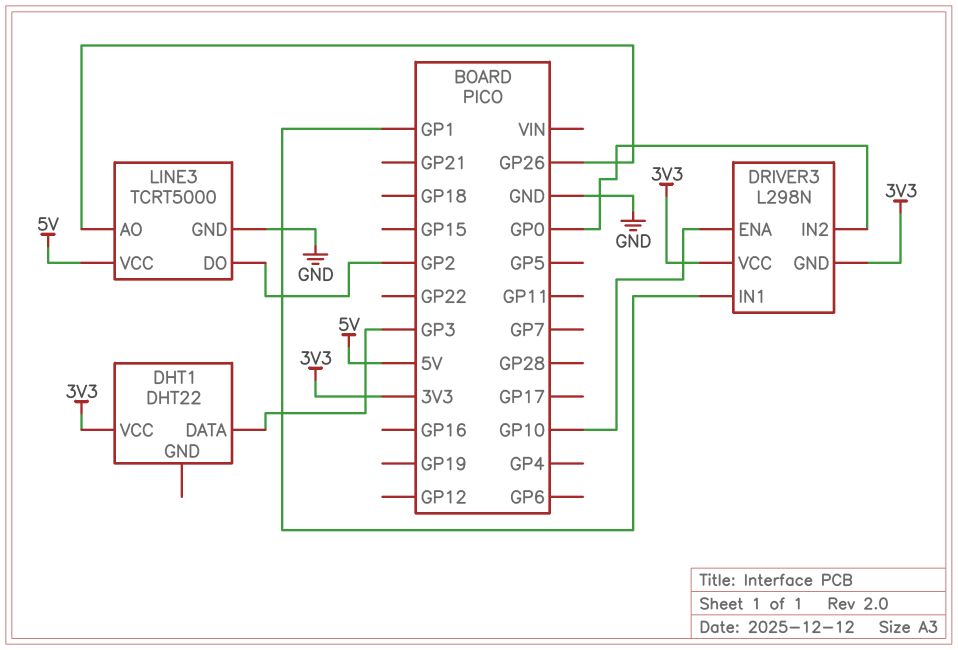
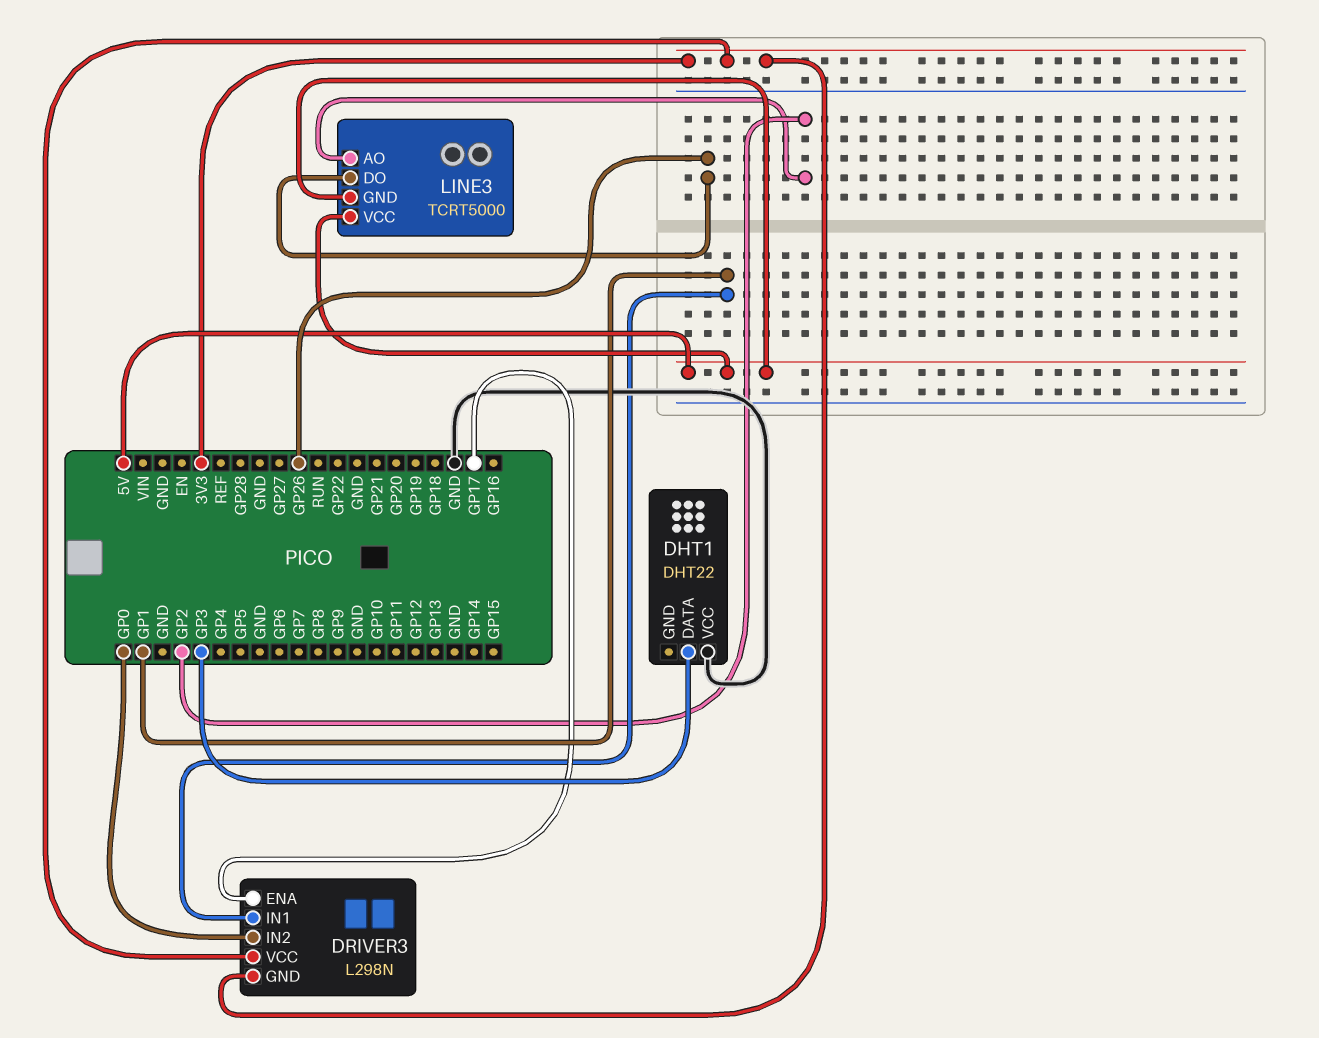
DHT1 pin VCC: 3V3 -> GND
DRIVER3 pin ENA: GP10 -> GP17
LINE3 pin AO: GP26 -> GP2
LINE3 pin DO: GP2 -> GP26
LINE3 pin GND: GND -> 5V

